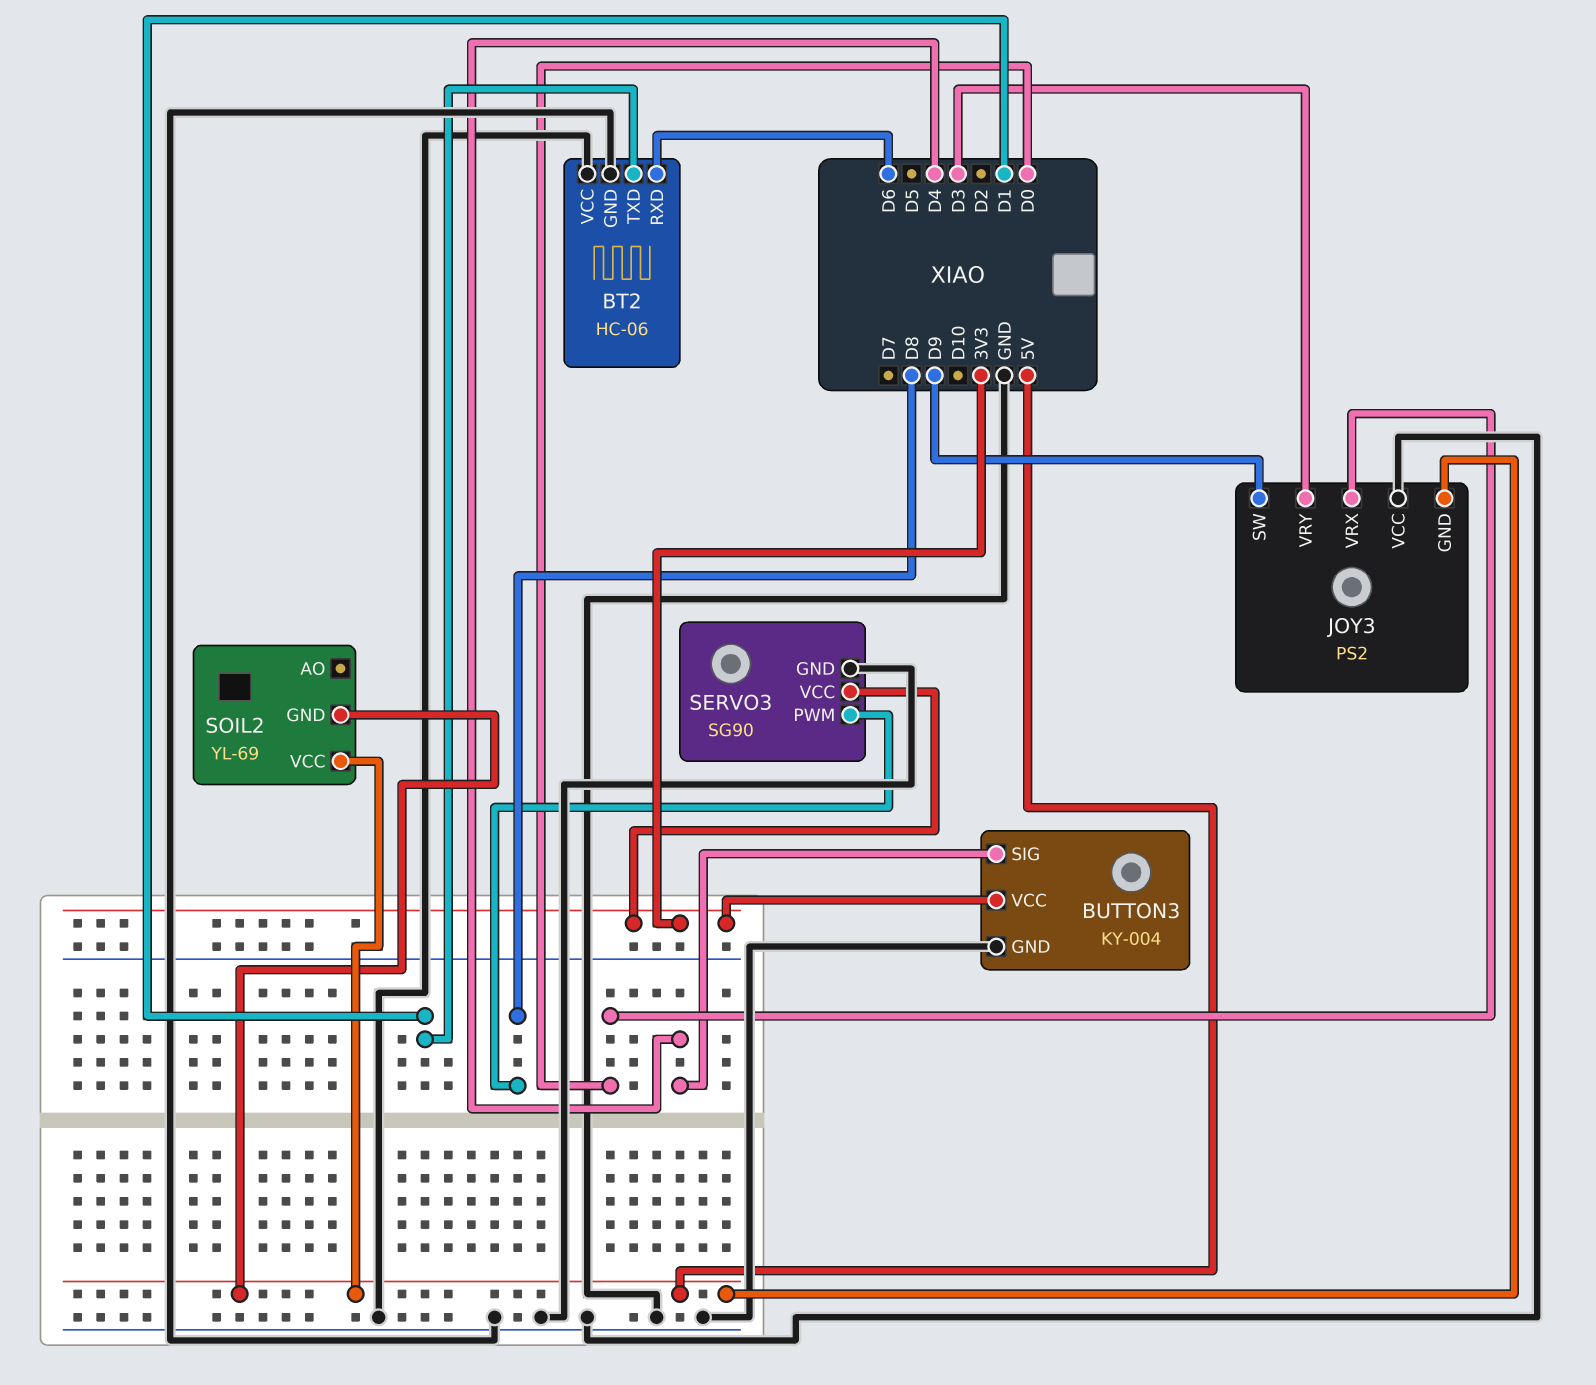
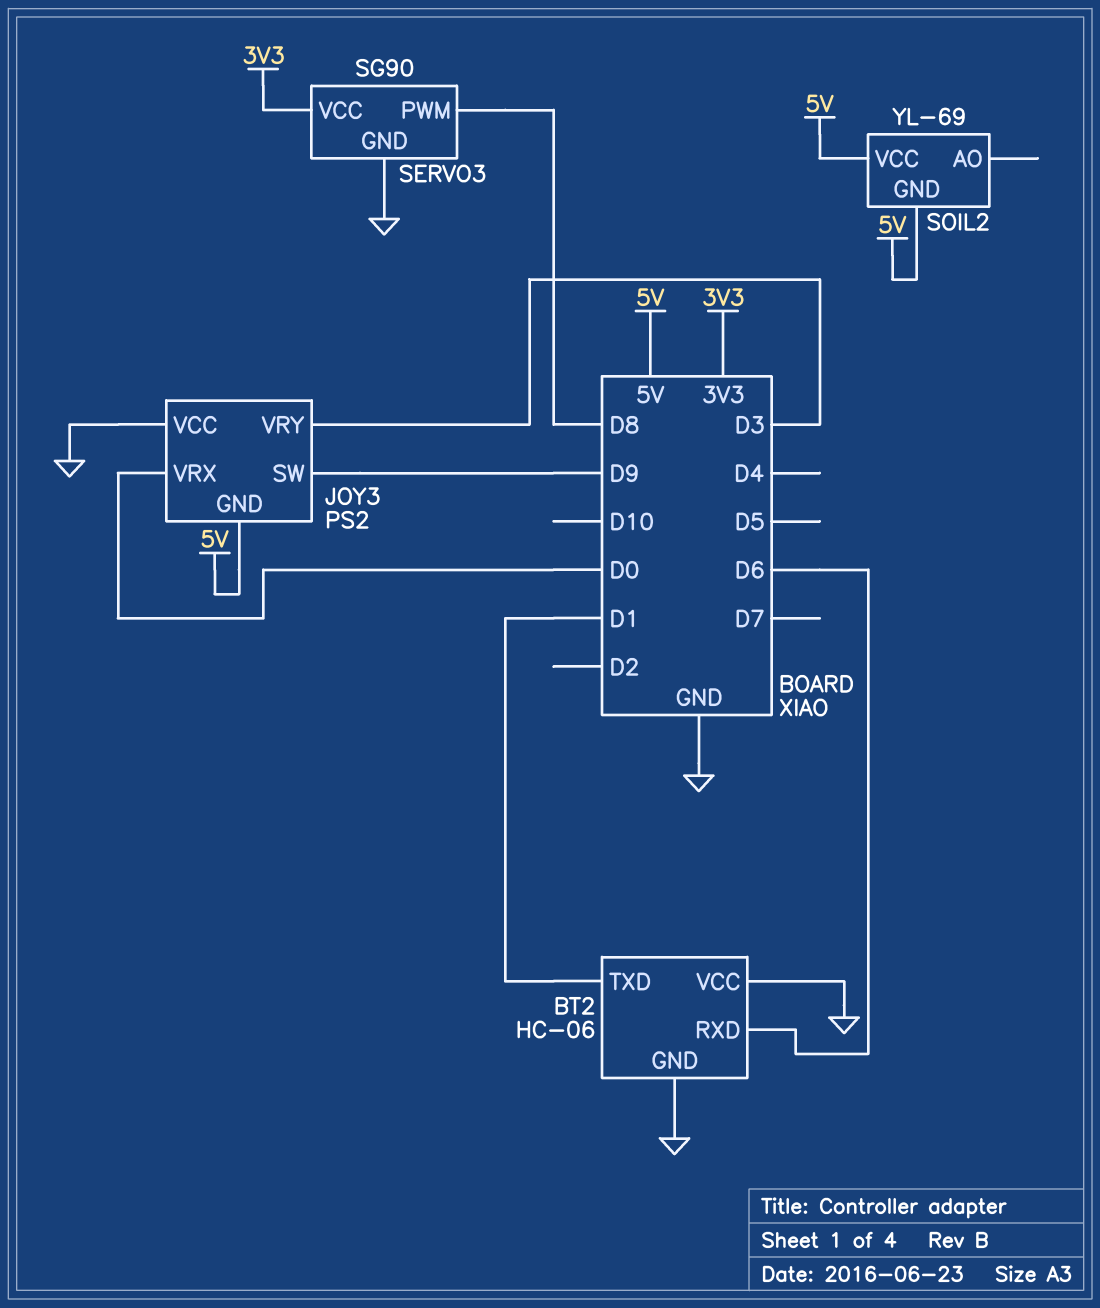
BUTTON3: KY-004 -> none
BUTTON3 pin GND: GND -> none
BUTTON3 pin SIG: D4 -> none
BUTTON3 pin VCC: 3V3 -> none

